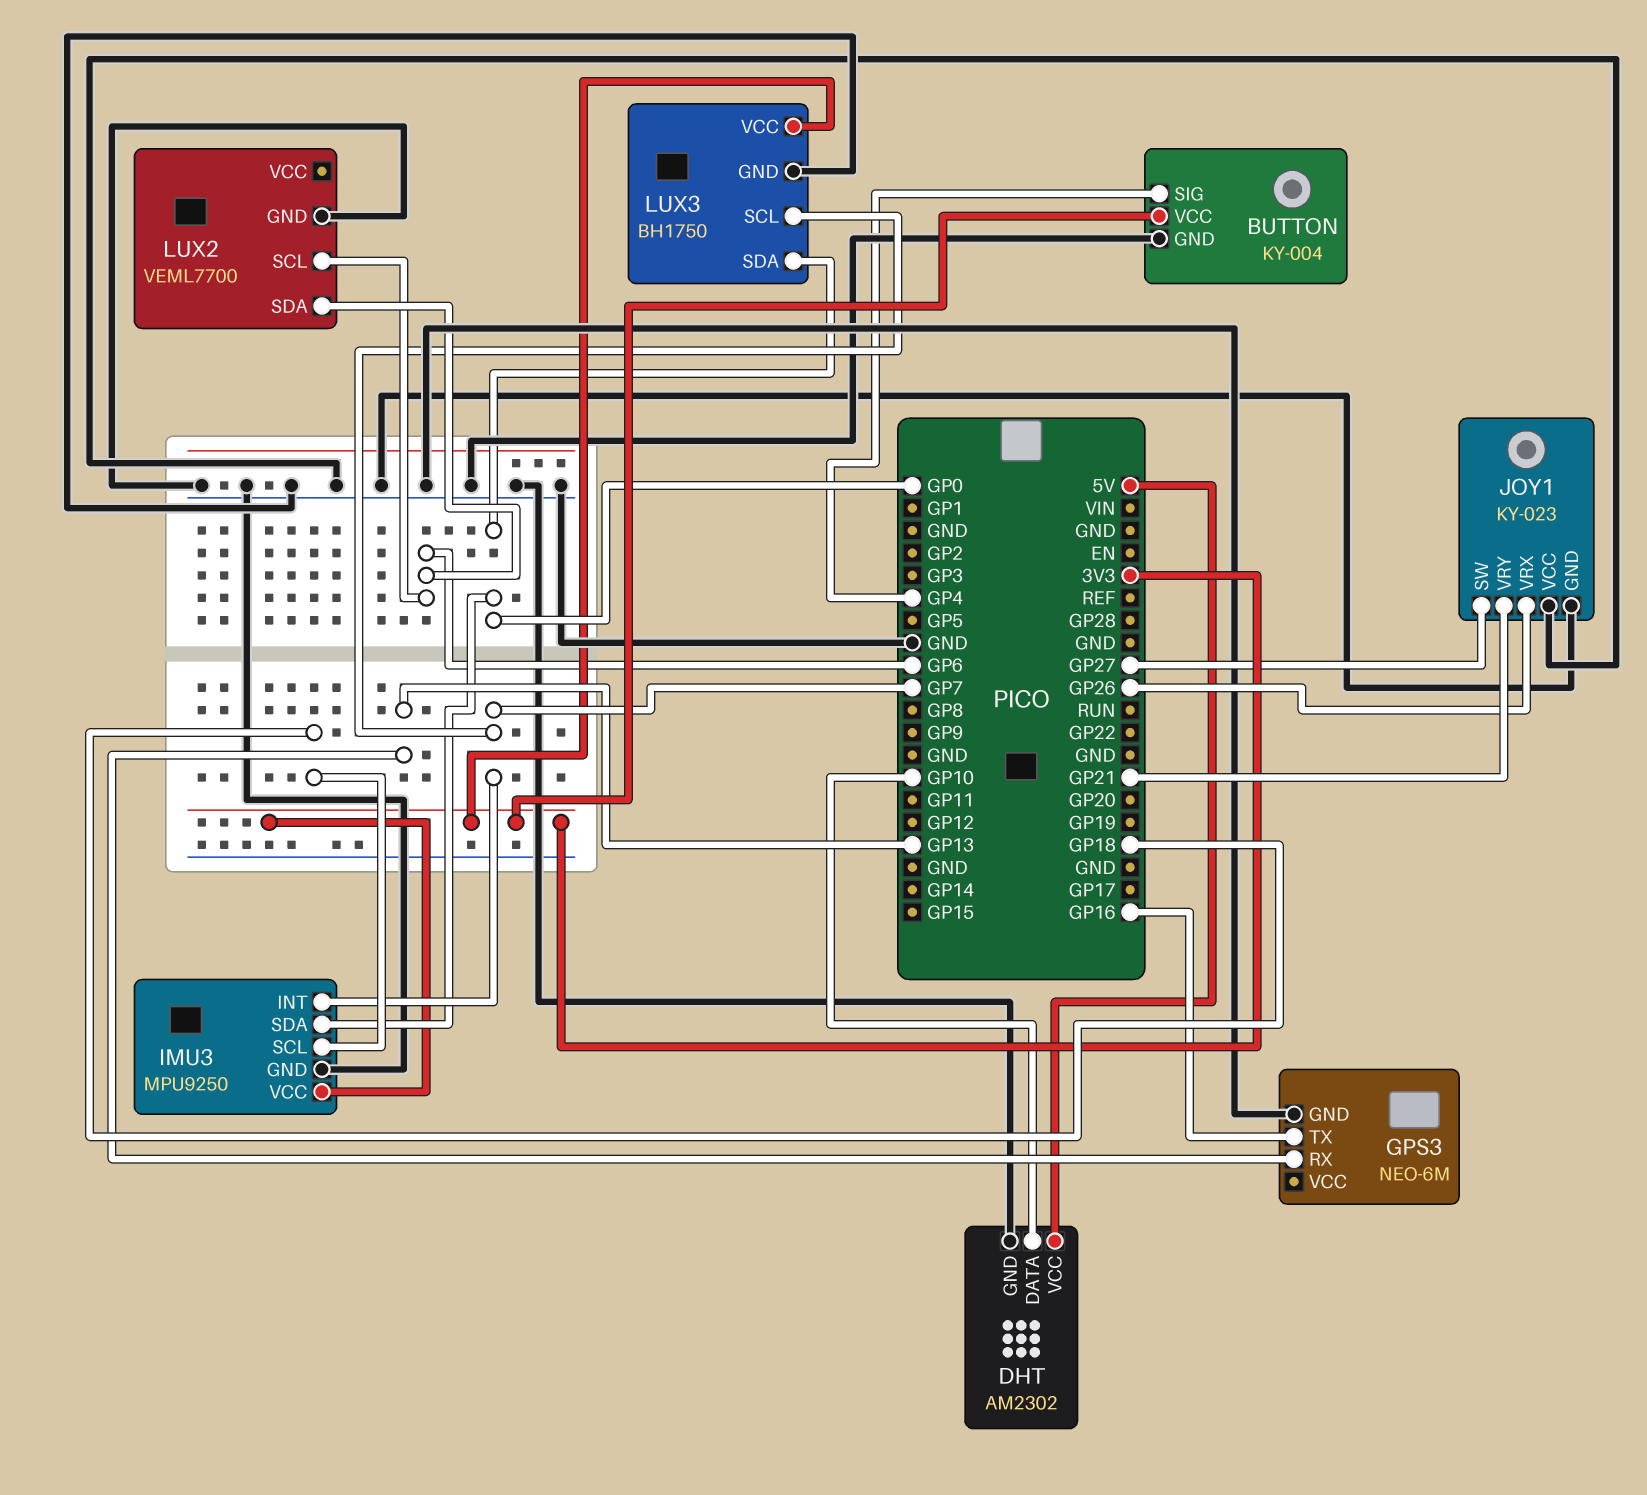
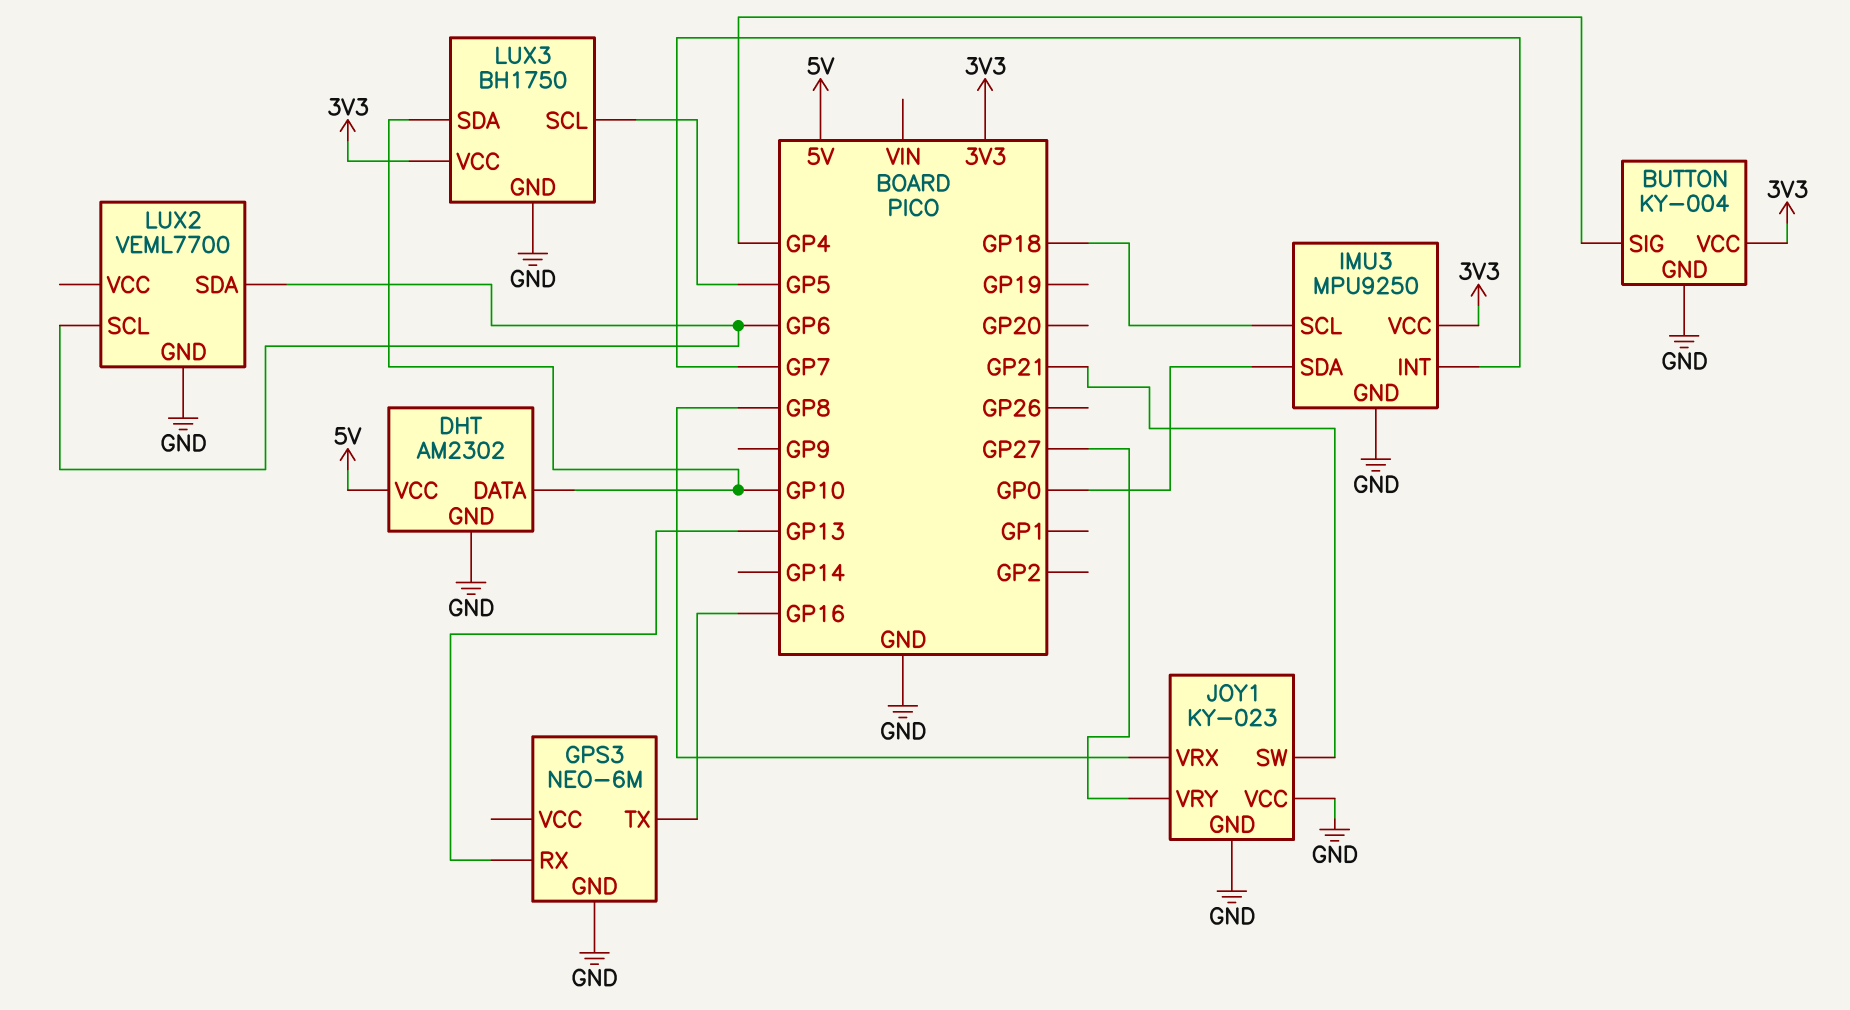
JOY1 pin SW: GP27 -> GP21
JOY1 pin VRX: GP26 -> GP8
JOY1 pin VRY: GP21 -> GP27
LUX3 pin SCL: GP7 -> GP5
LUX3 pin SDA: GP0 -> GP10

